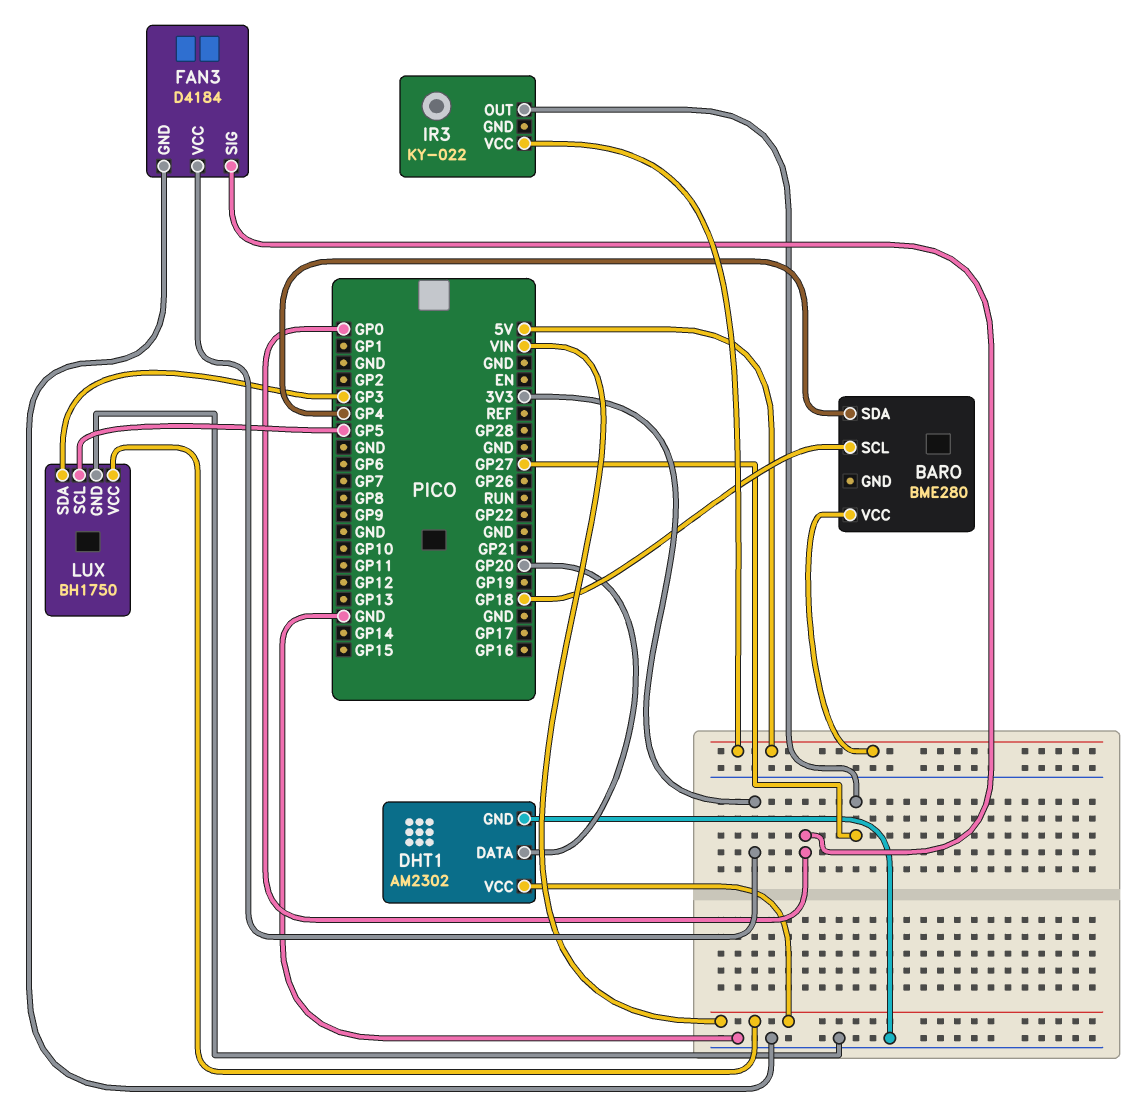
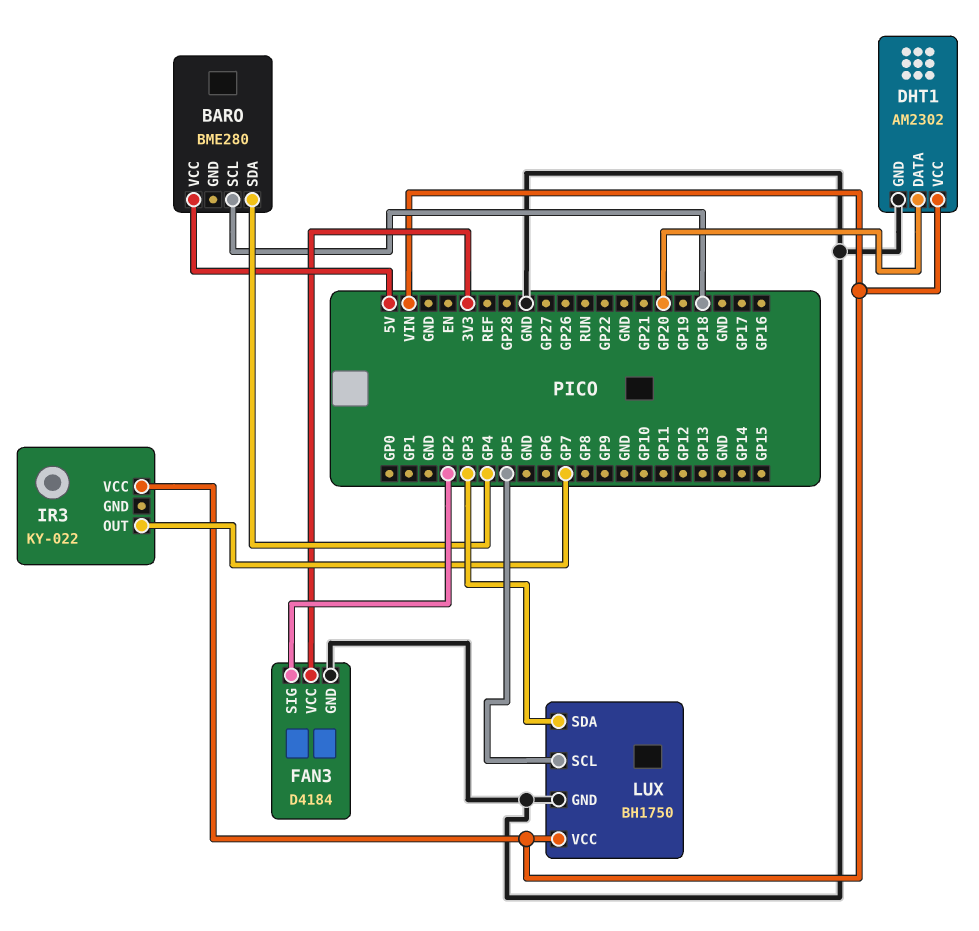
FAN3 pin SIG: GP0 -> GP2
IR3 pin OUT: GP27 -> GP7
IR3 pin VCC: 5V -> VIN

